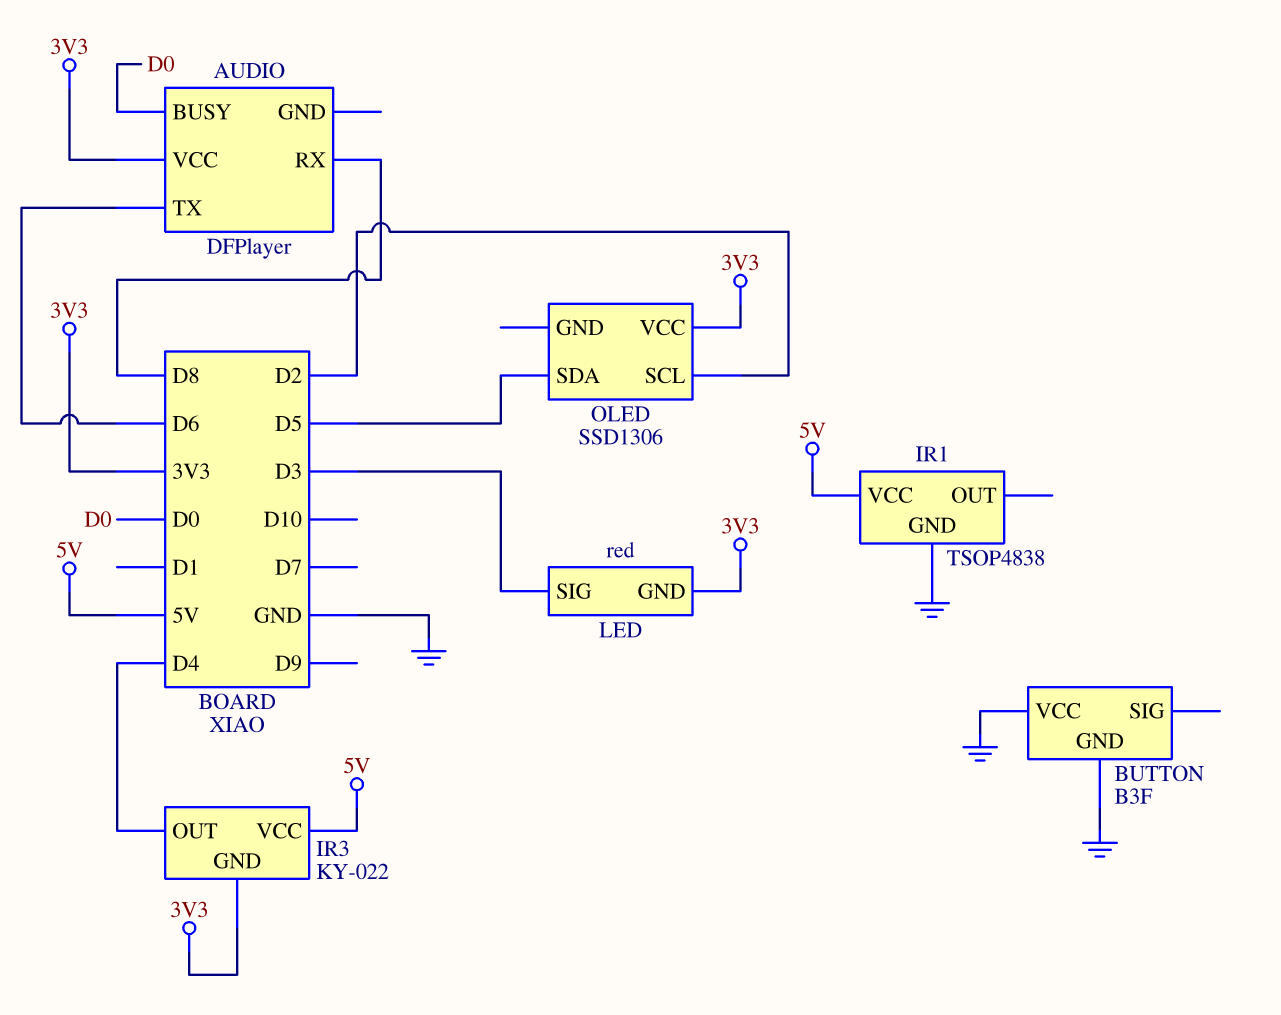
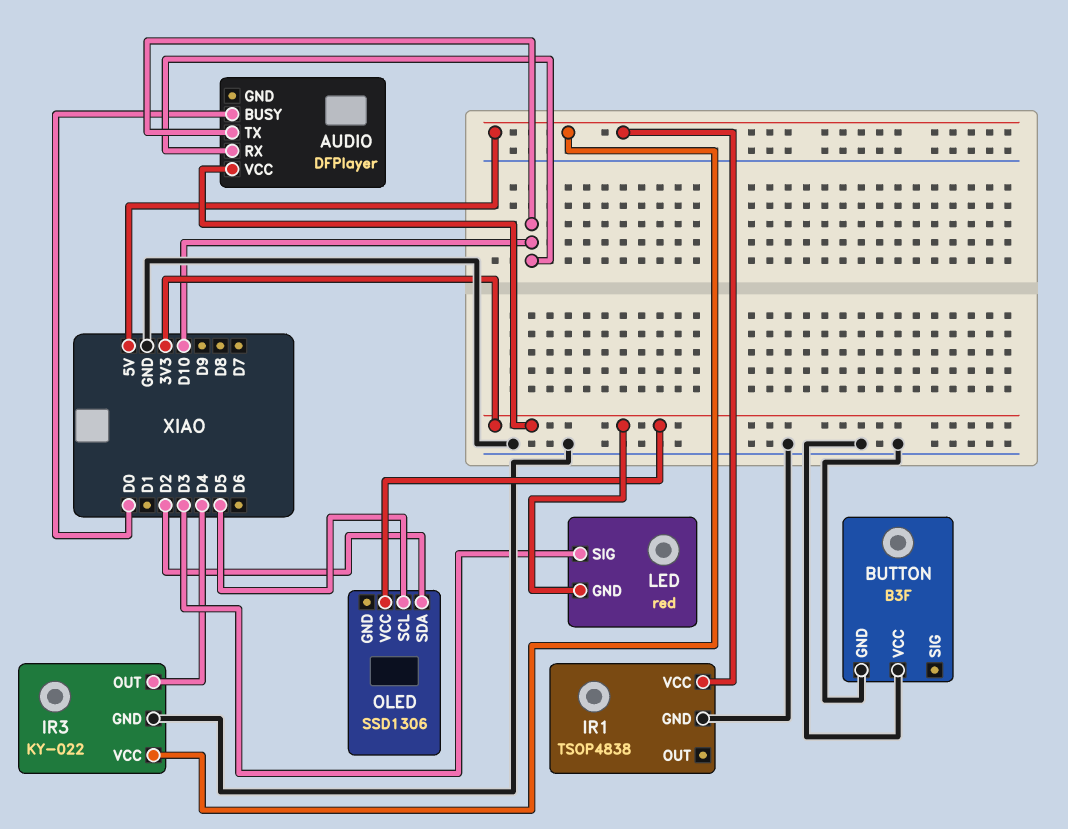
AUDIO pin RX: D8 -> D10
AUDIO pin TX: D6 -> D10
IR3 pin GND: 3V3 -> GND
OLED pin SCL: D2 -> D5
OLED pin SDA: D5 -> D2

